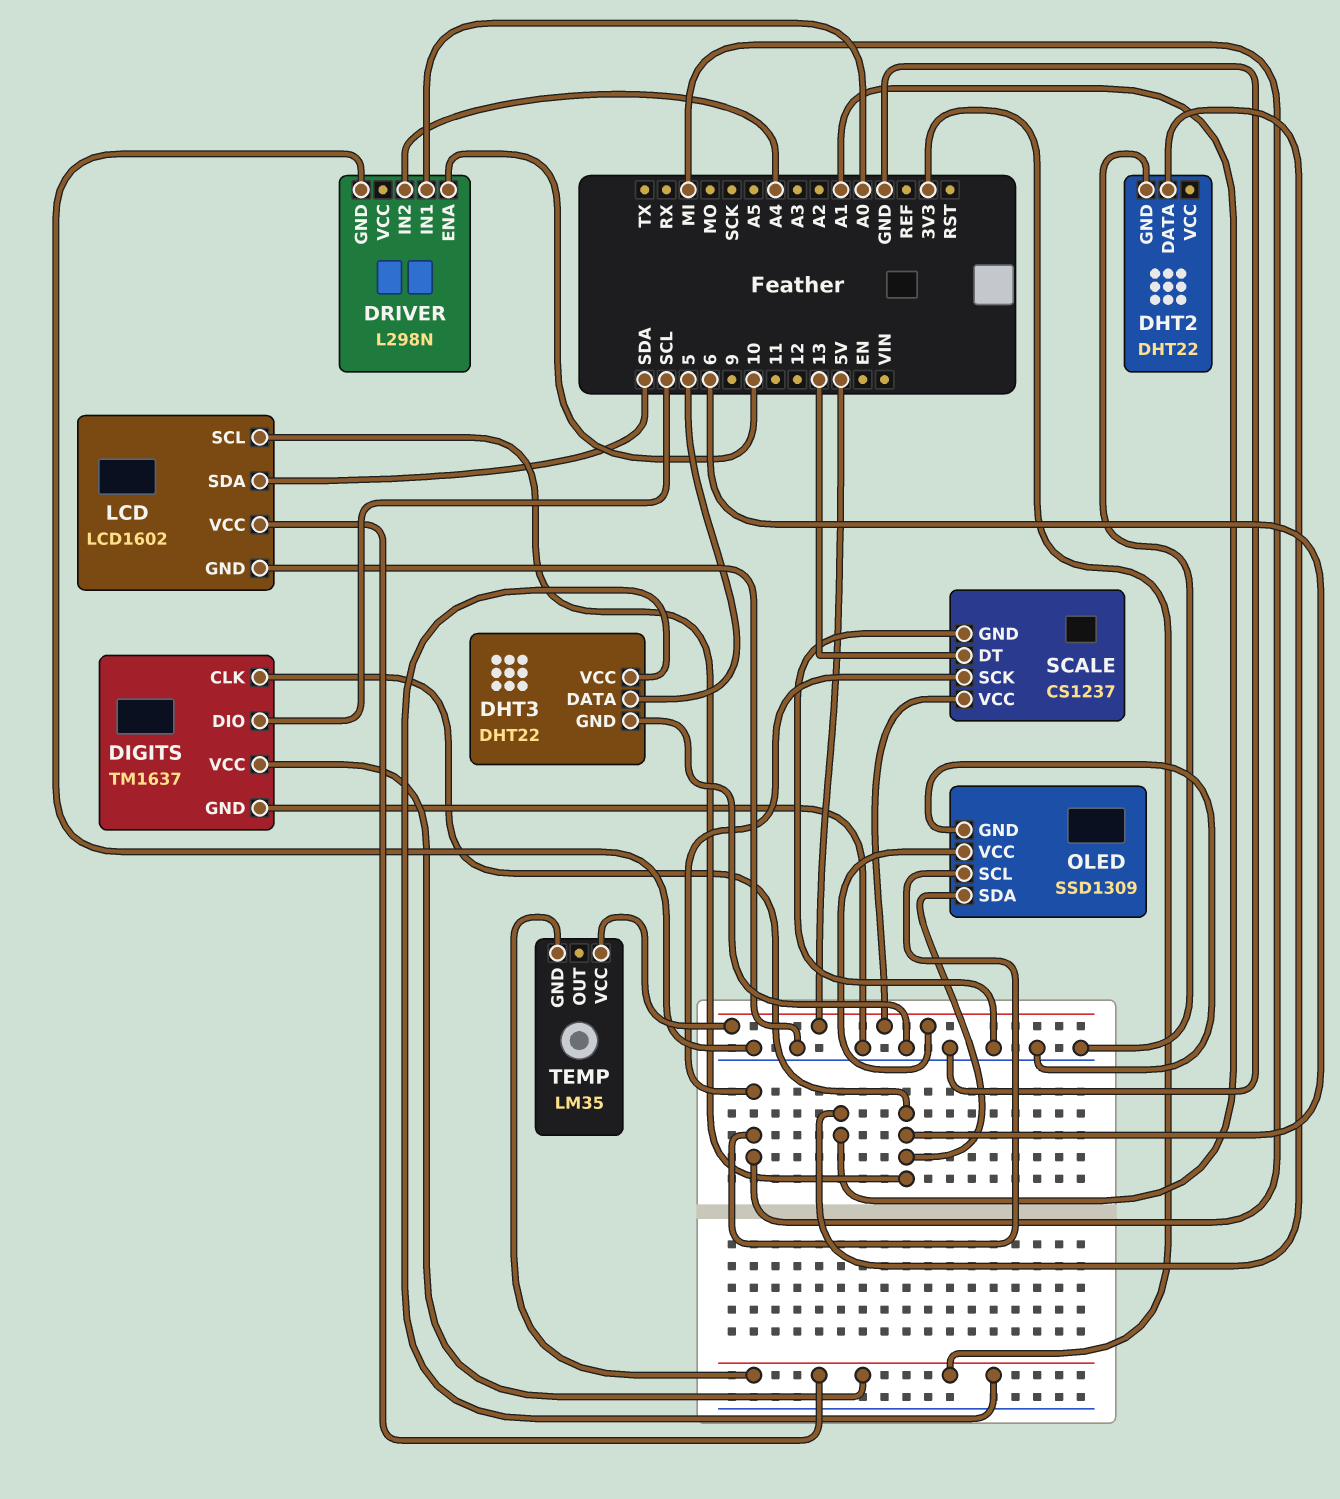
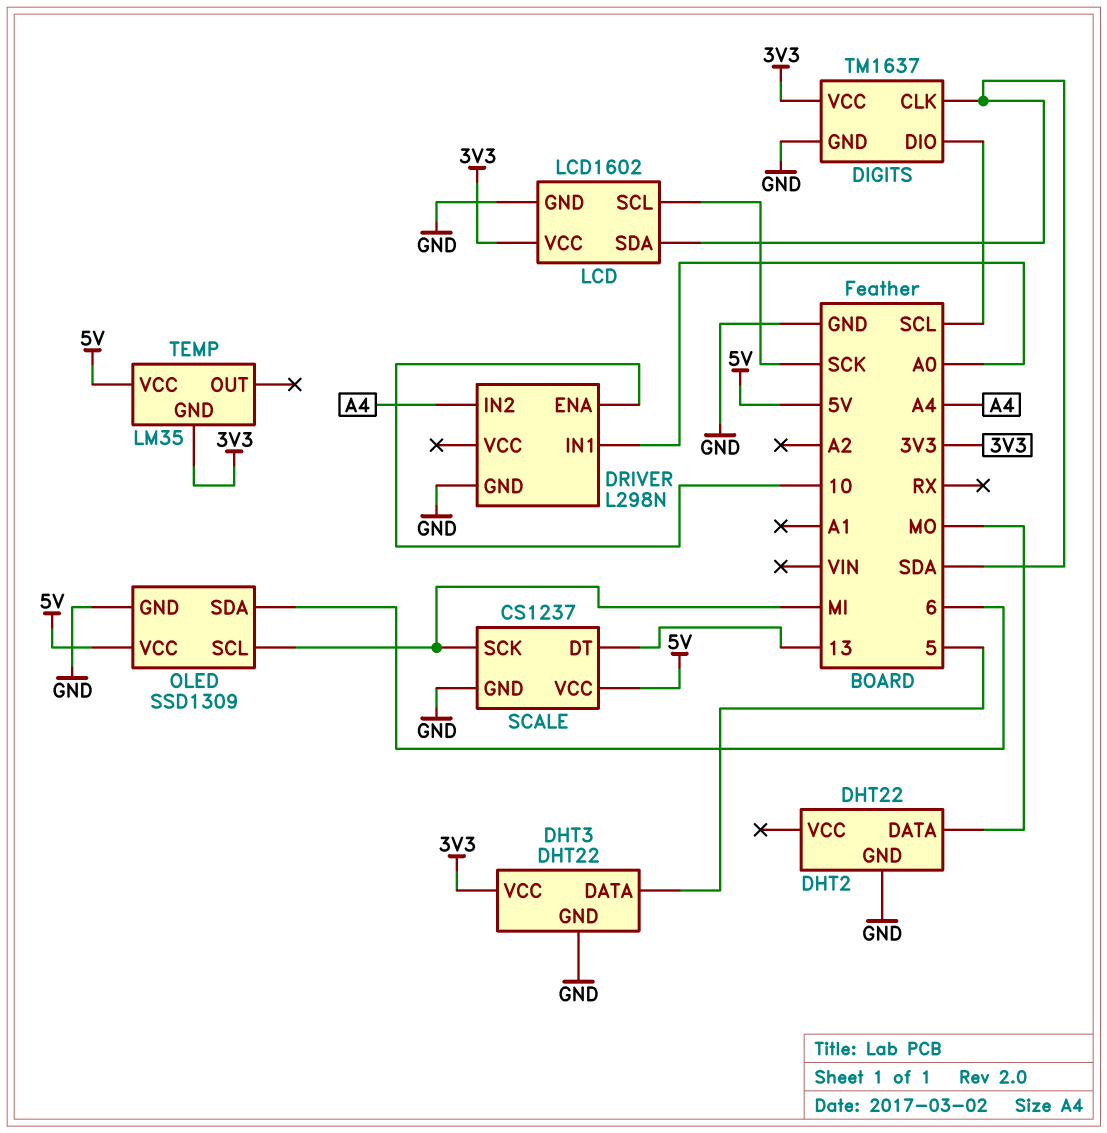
DHT2 pin DATA: A1 -> MO
DIGITS pin CLK: 6 -> SDA
LCD pin SCL: 6 -> SCK

